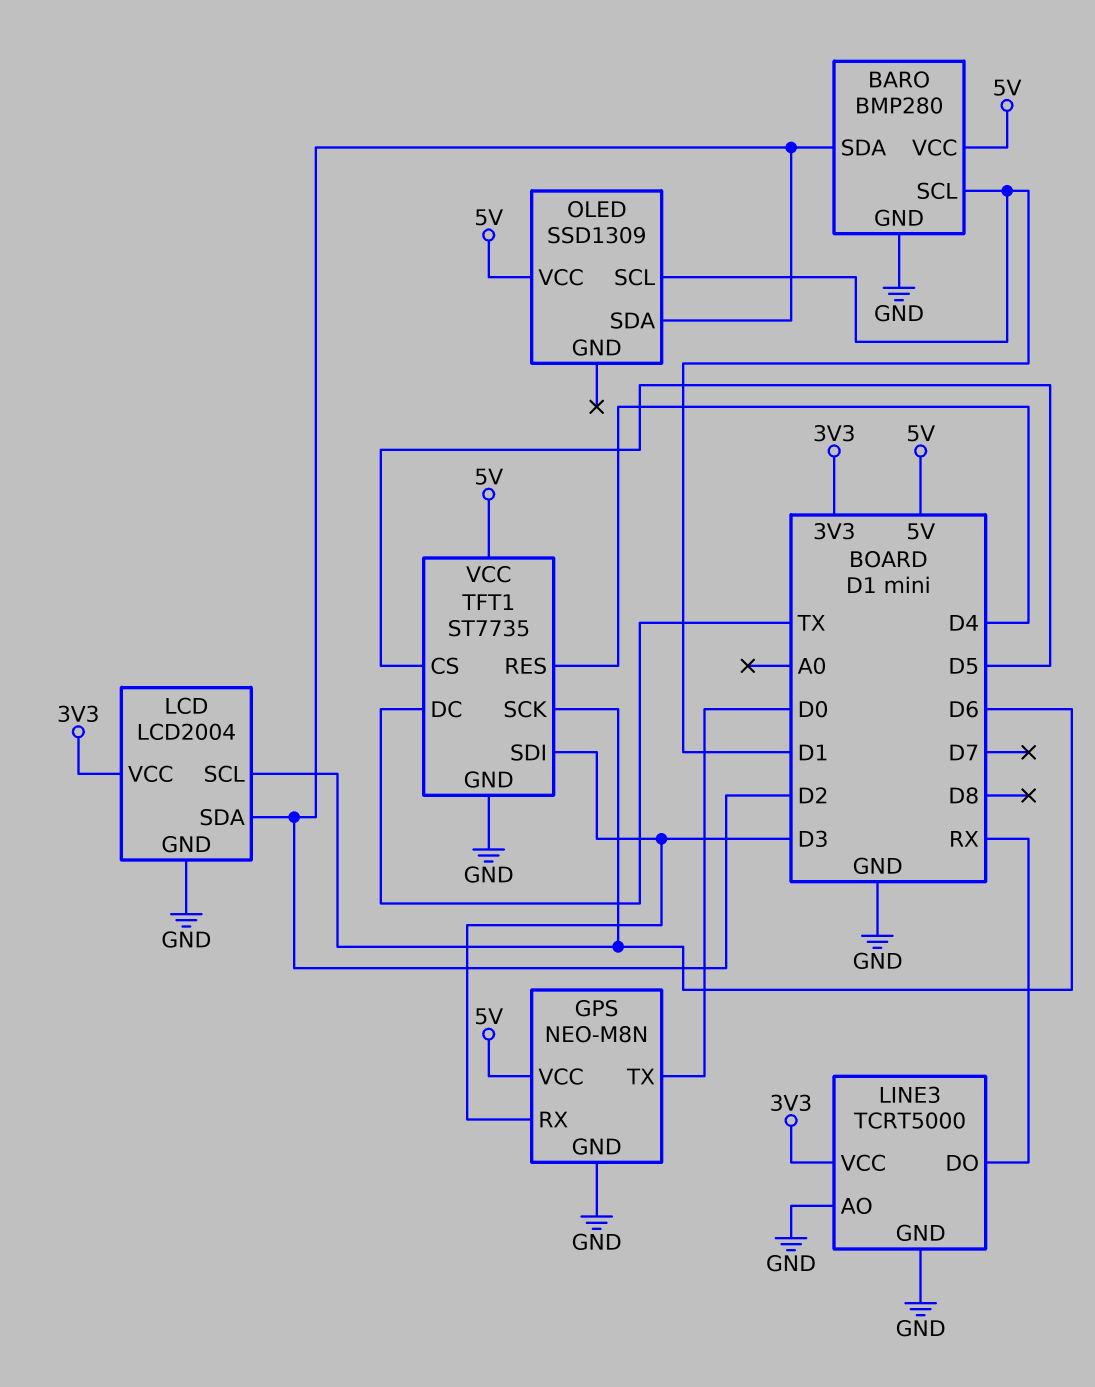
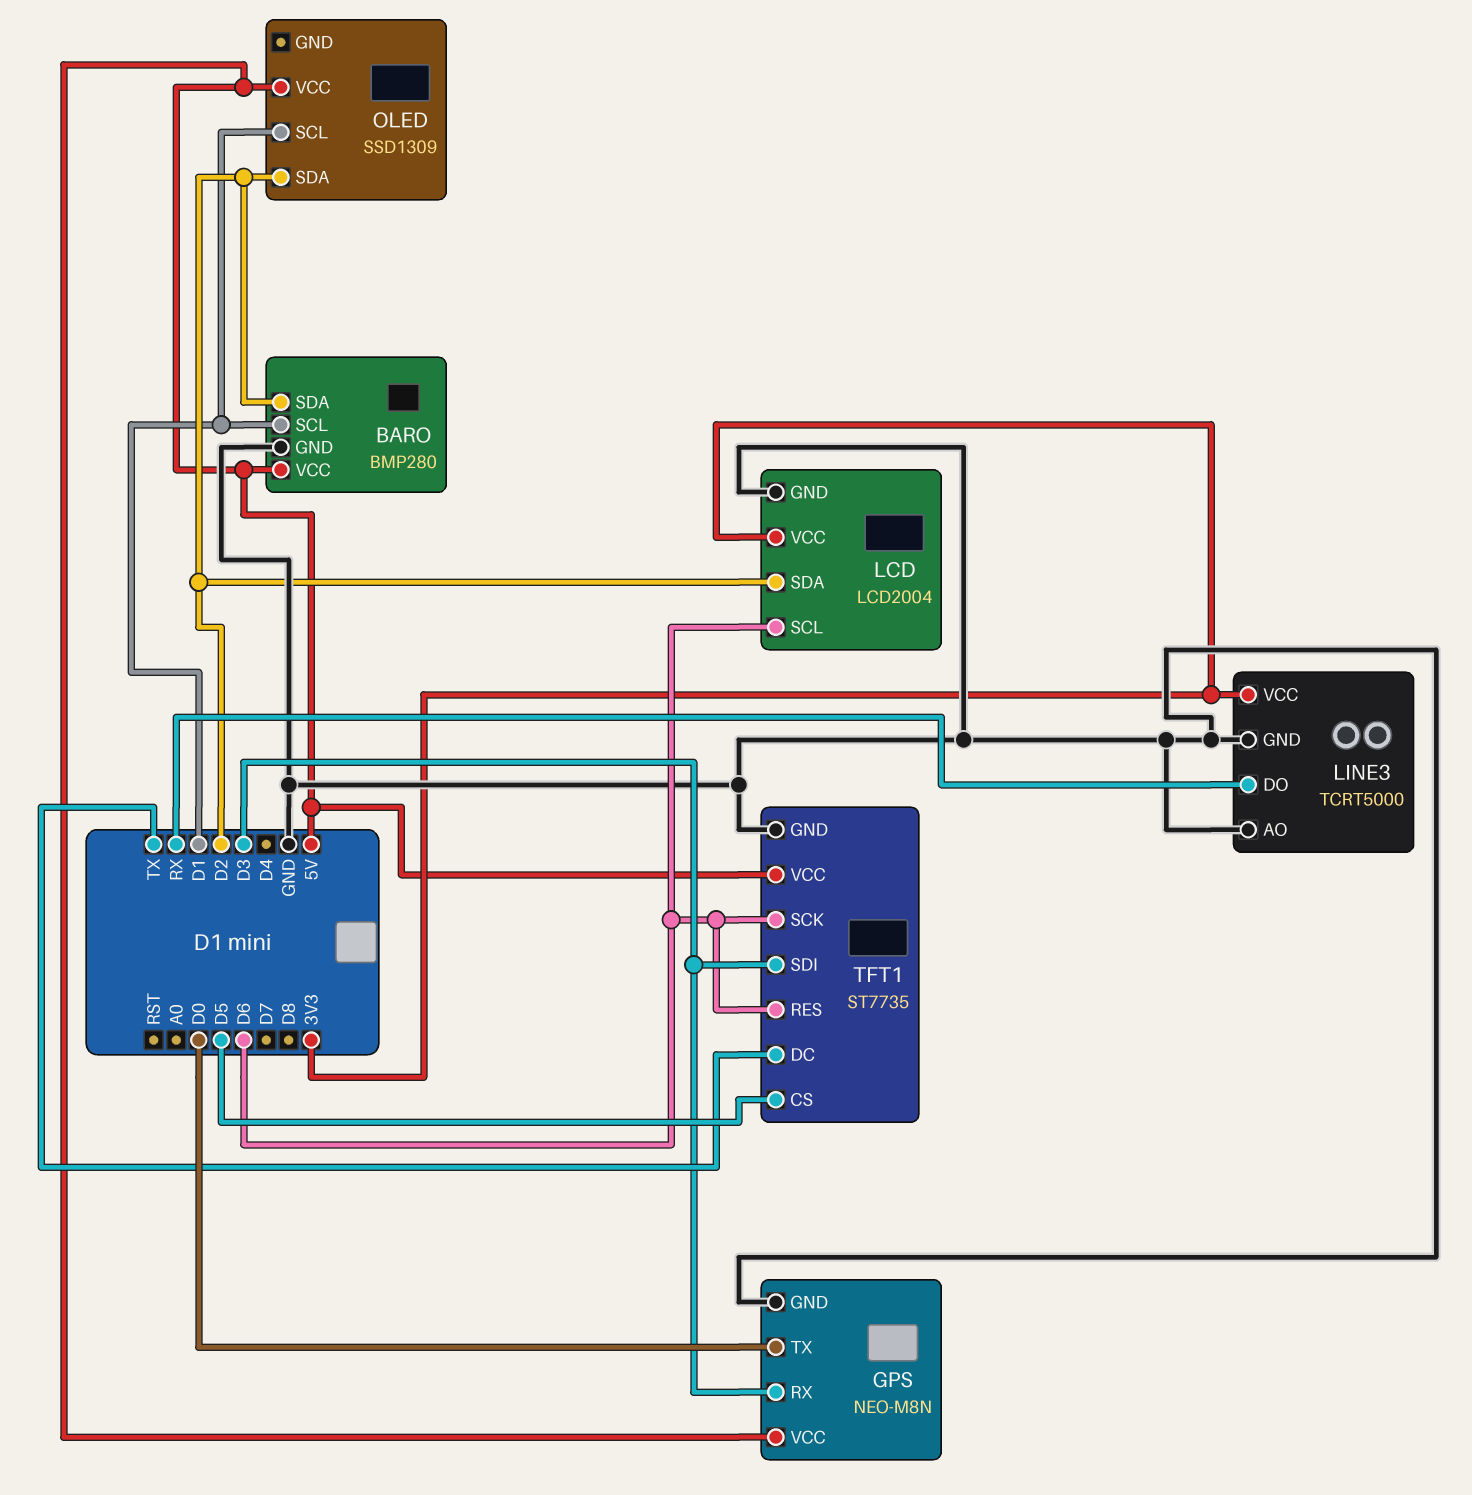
TFT1 pin RES: D4 -> D6

